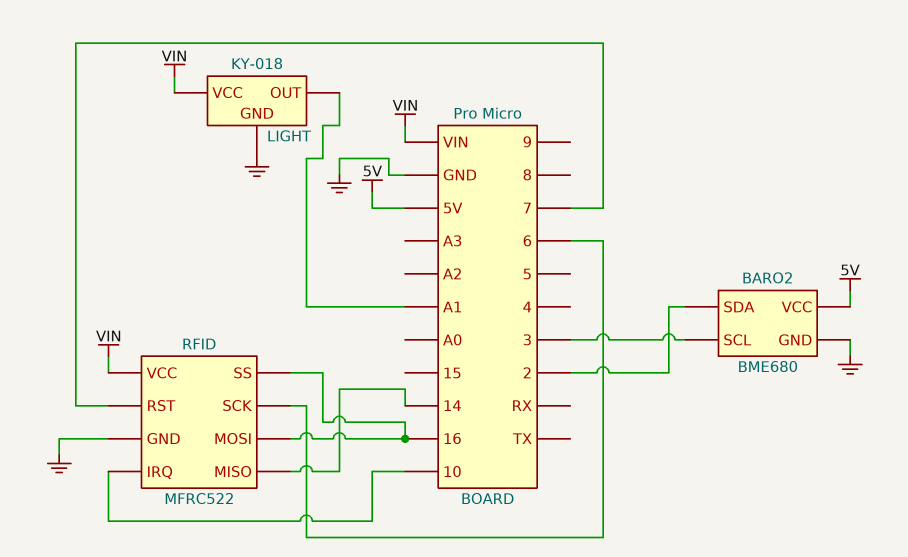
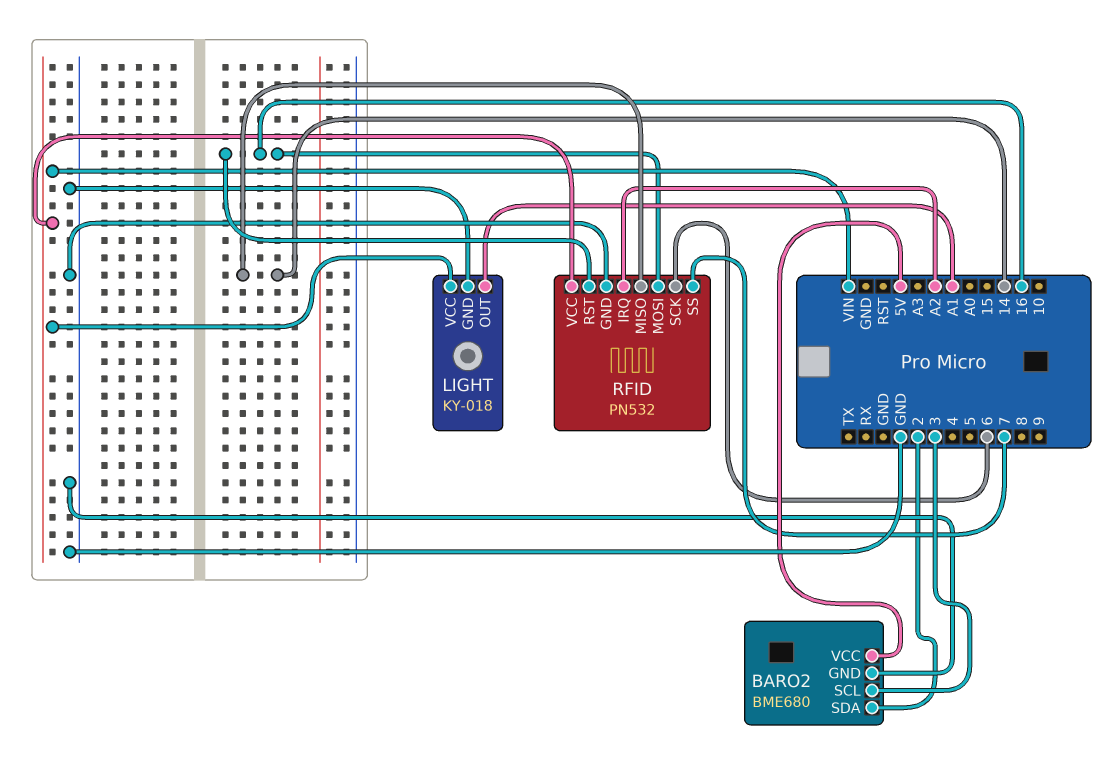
RFID: MFRC522 -> PN532
RFID pin IRQ: 10 -> A2
RFID pin RST: 7 -> 16
RFID pin SS: 16 -> 7

